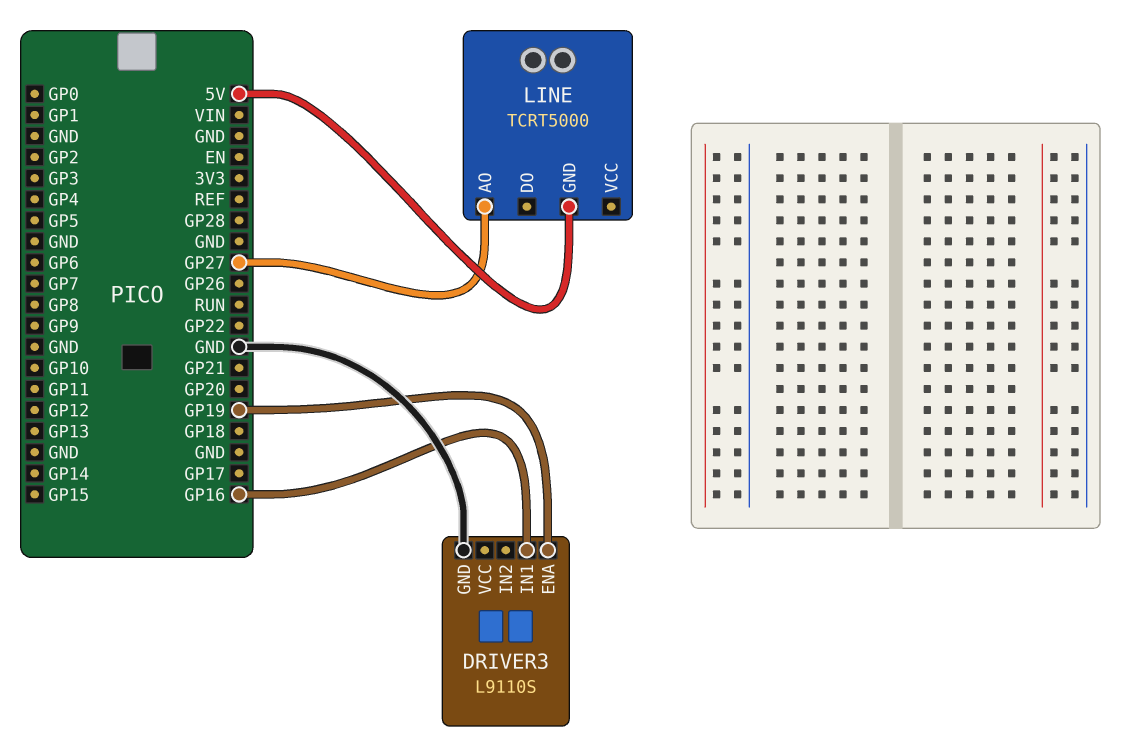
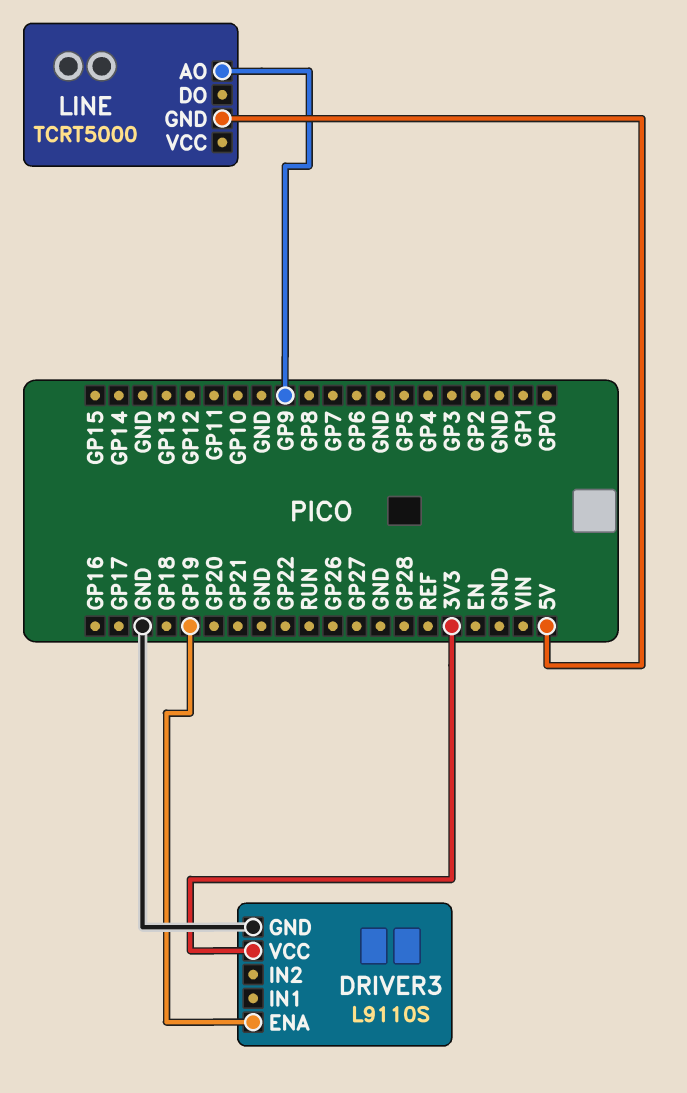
DRIVER3 pin IN1: GP16 -> none
DRIVER3 pin VCC: none -> 3V3
LINE pin AO: GP27 -> GP9

